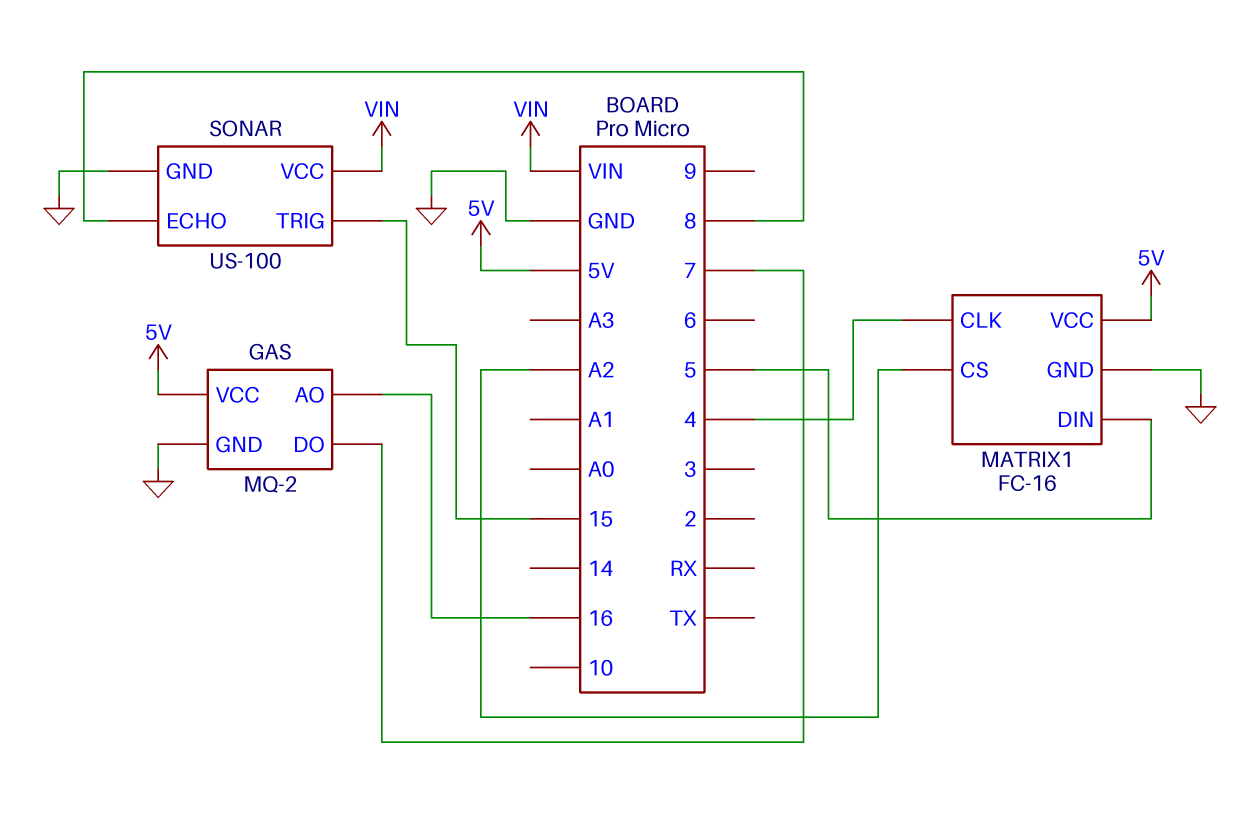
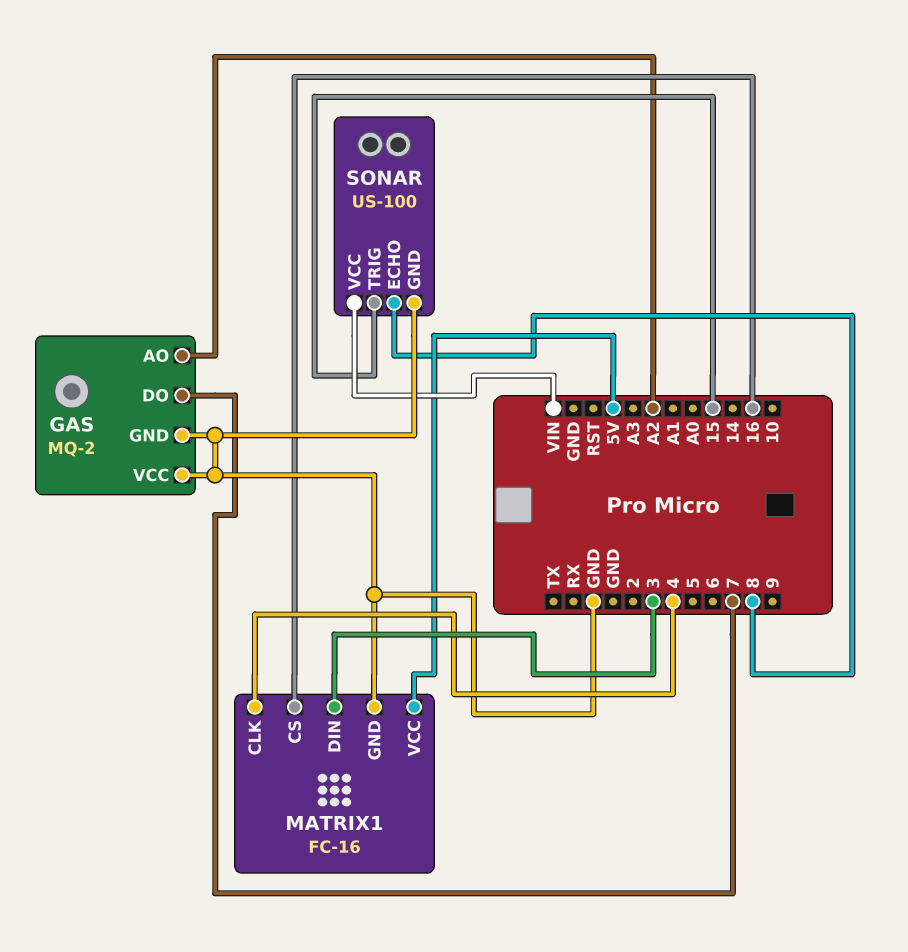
GAS pin AO: 16 -> A2
GAS pin VCC: 5V -> GND
MATRIX1 pin CS: A2 -> 16
MATRIX1 pin DIN: 5 -> 3

